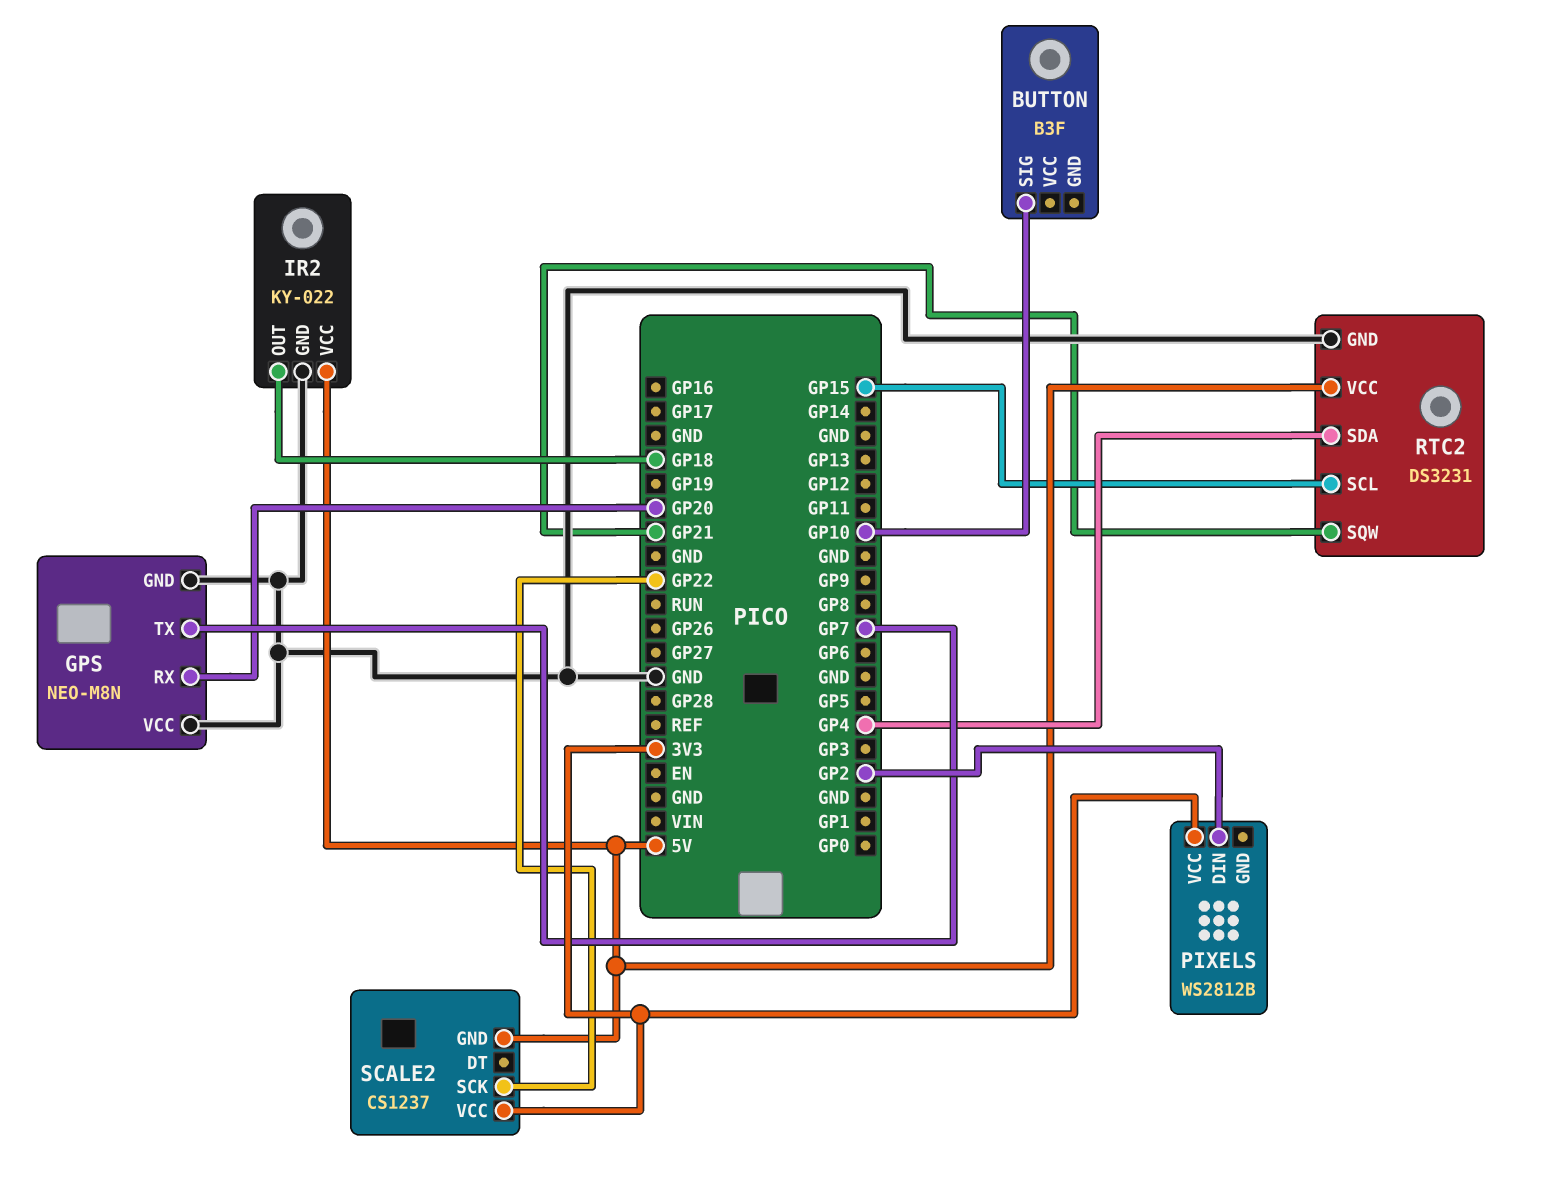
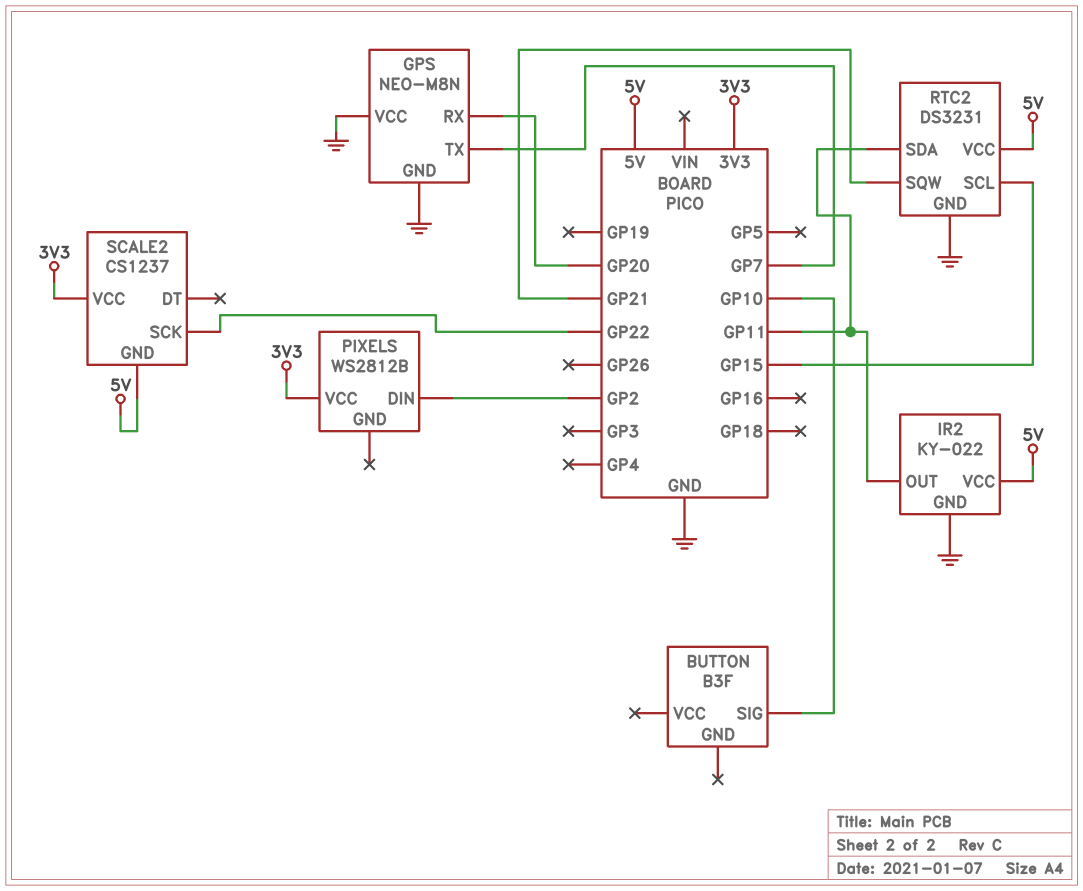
IR2 pin OUT: GP18 -> GP11
RTC2 pin SDA: GP4 -> GP11

